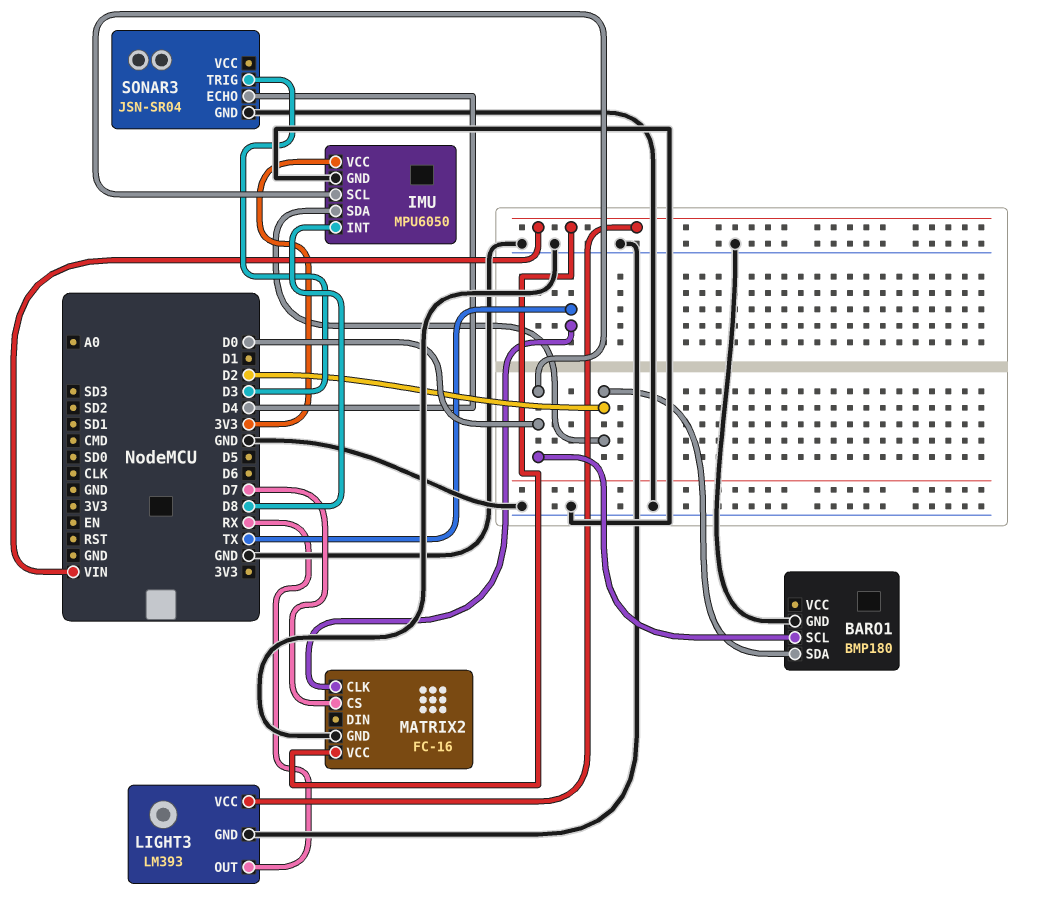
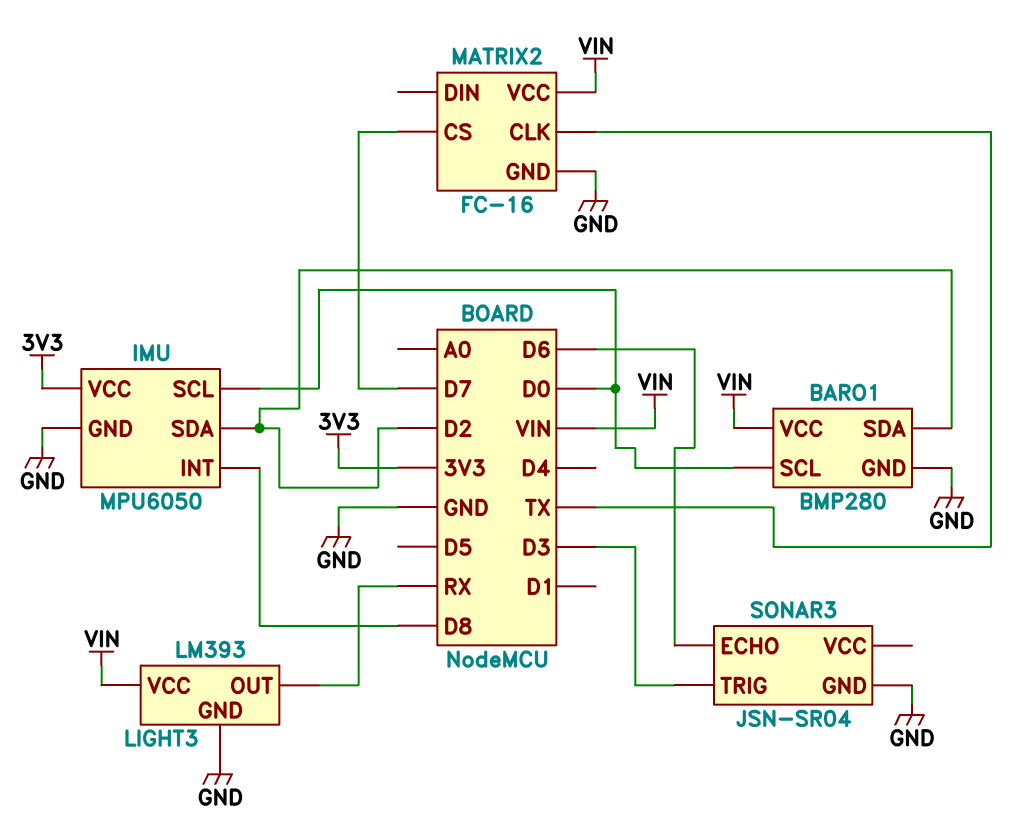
BARO1: BMP180 -> BMP280
BARO1 pin VCC: none -> VIN
SONAR3 pin ECHO: D4 -> D6

